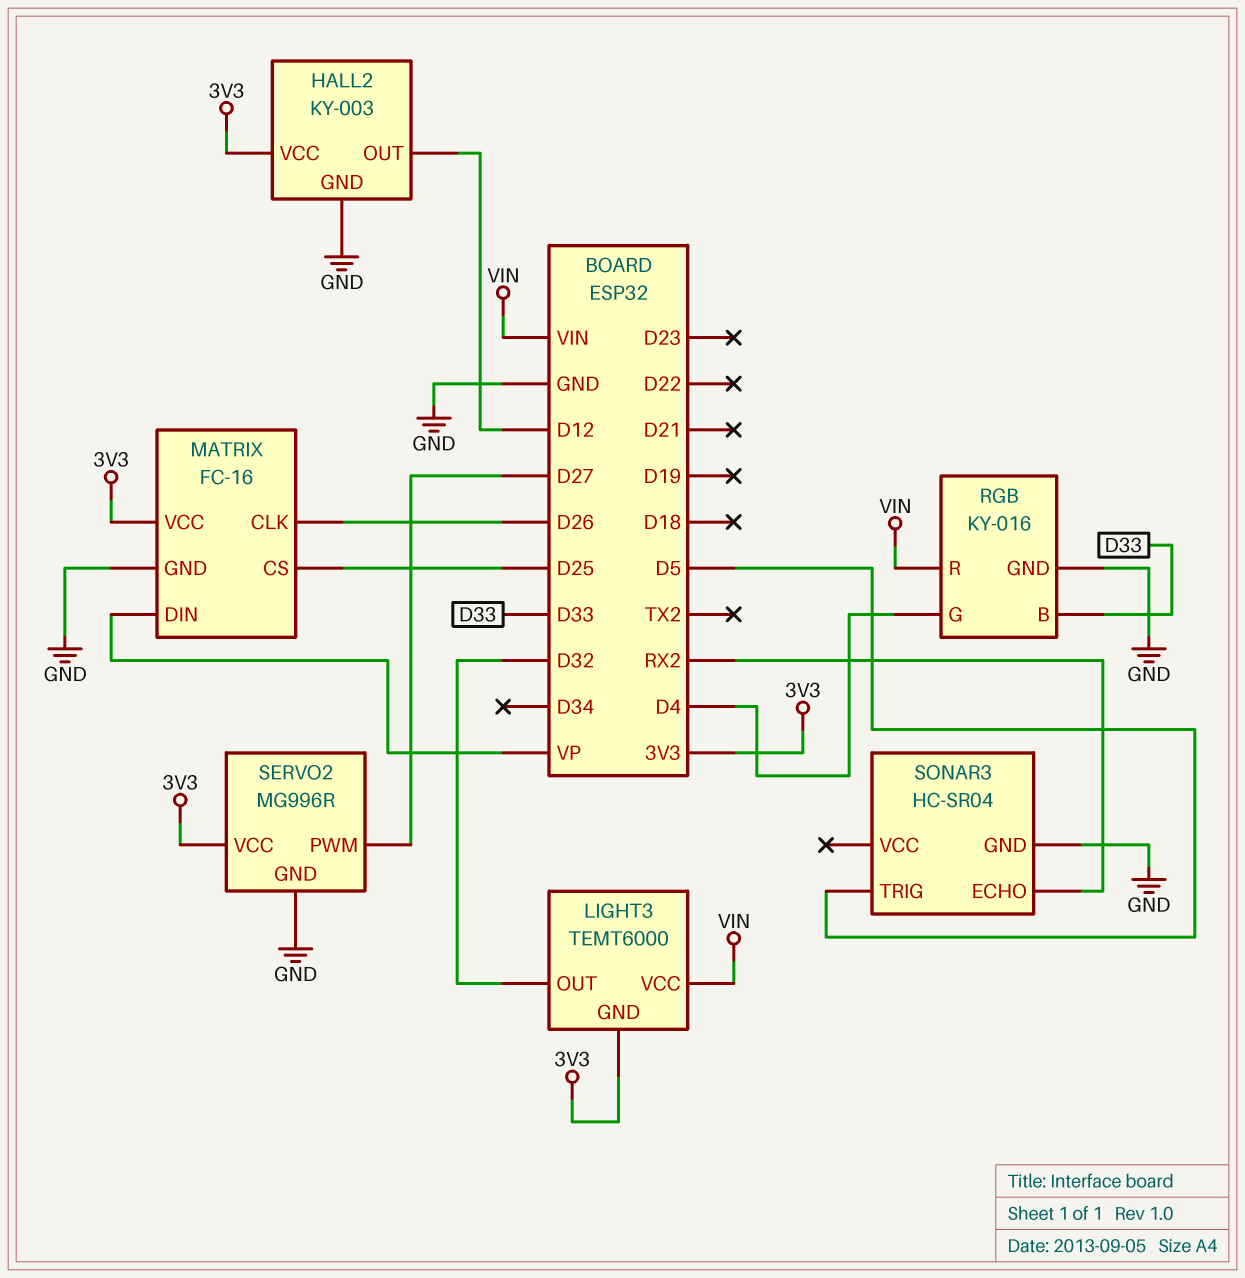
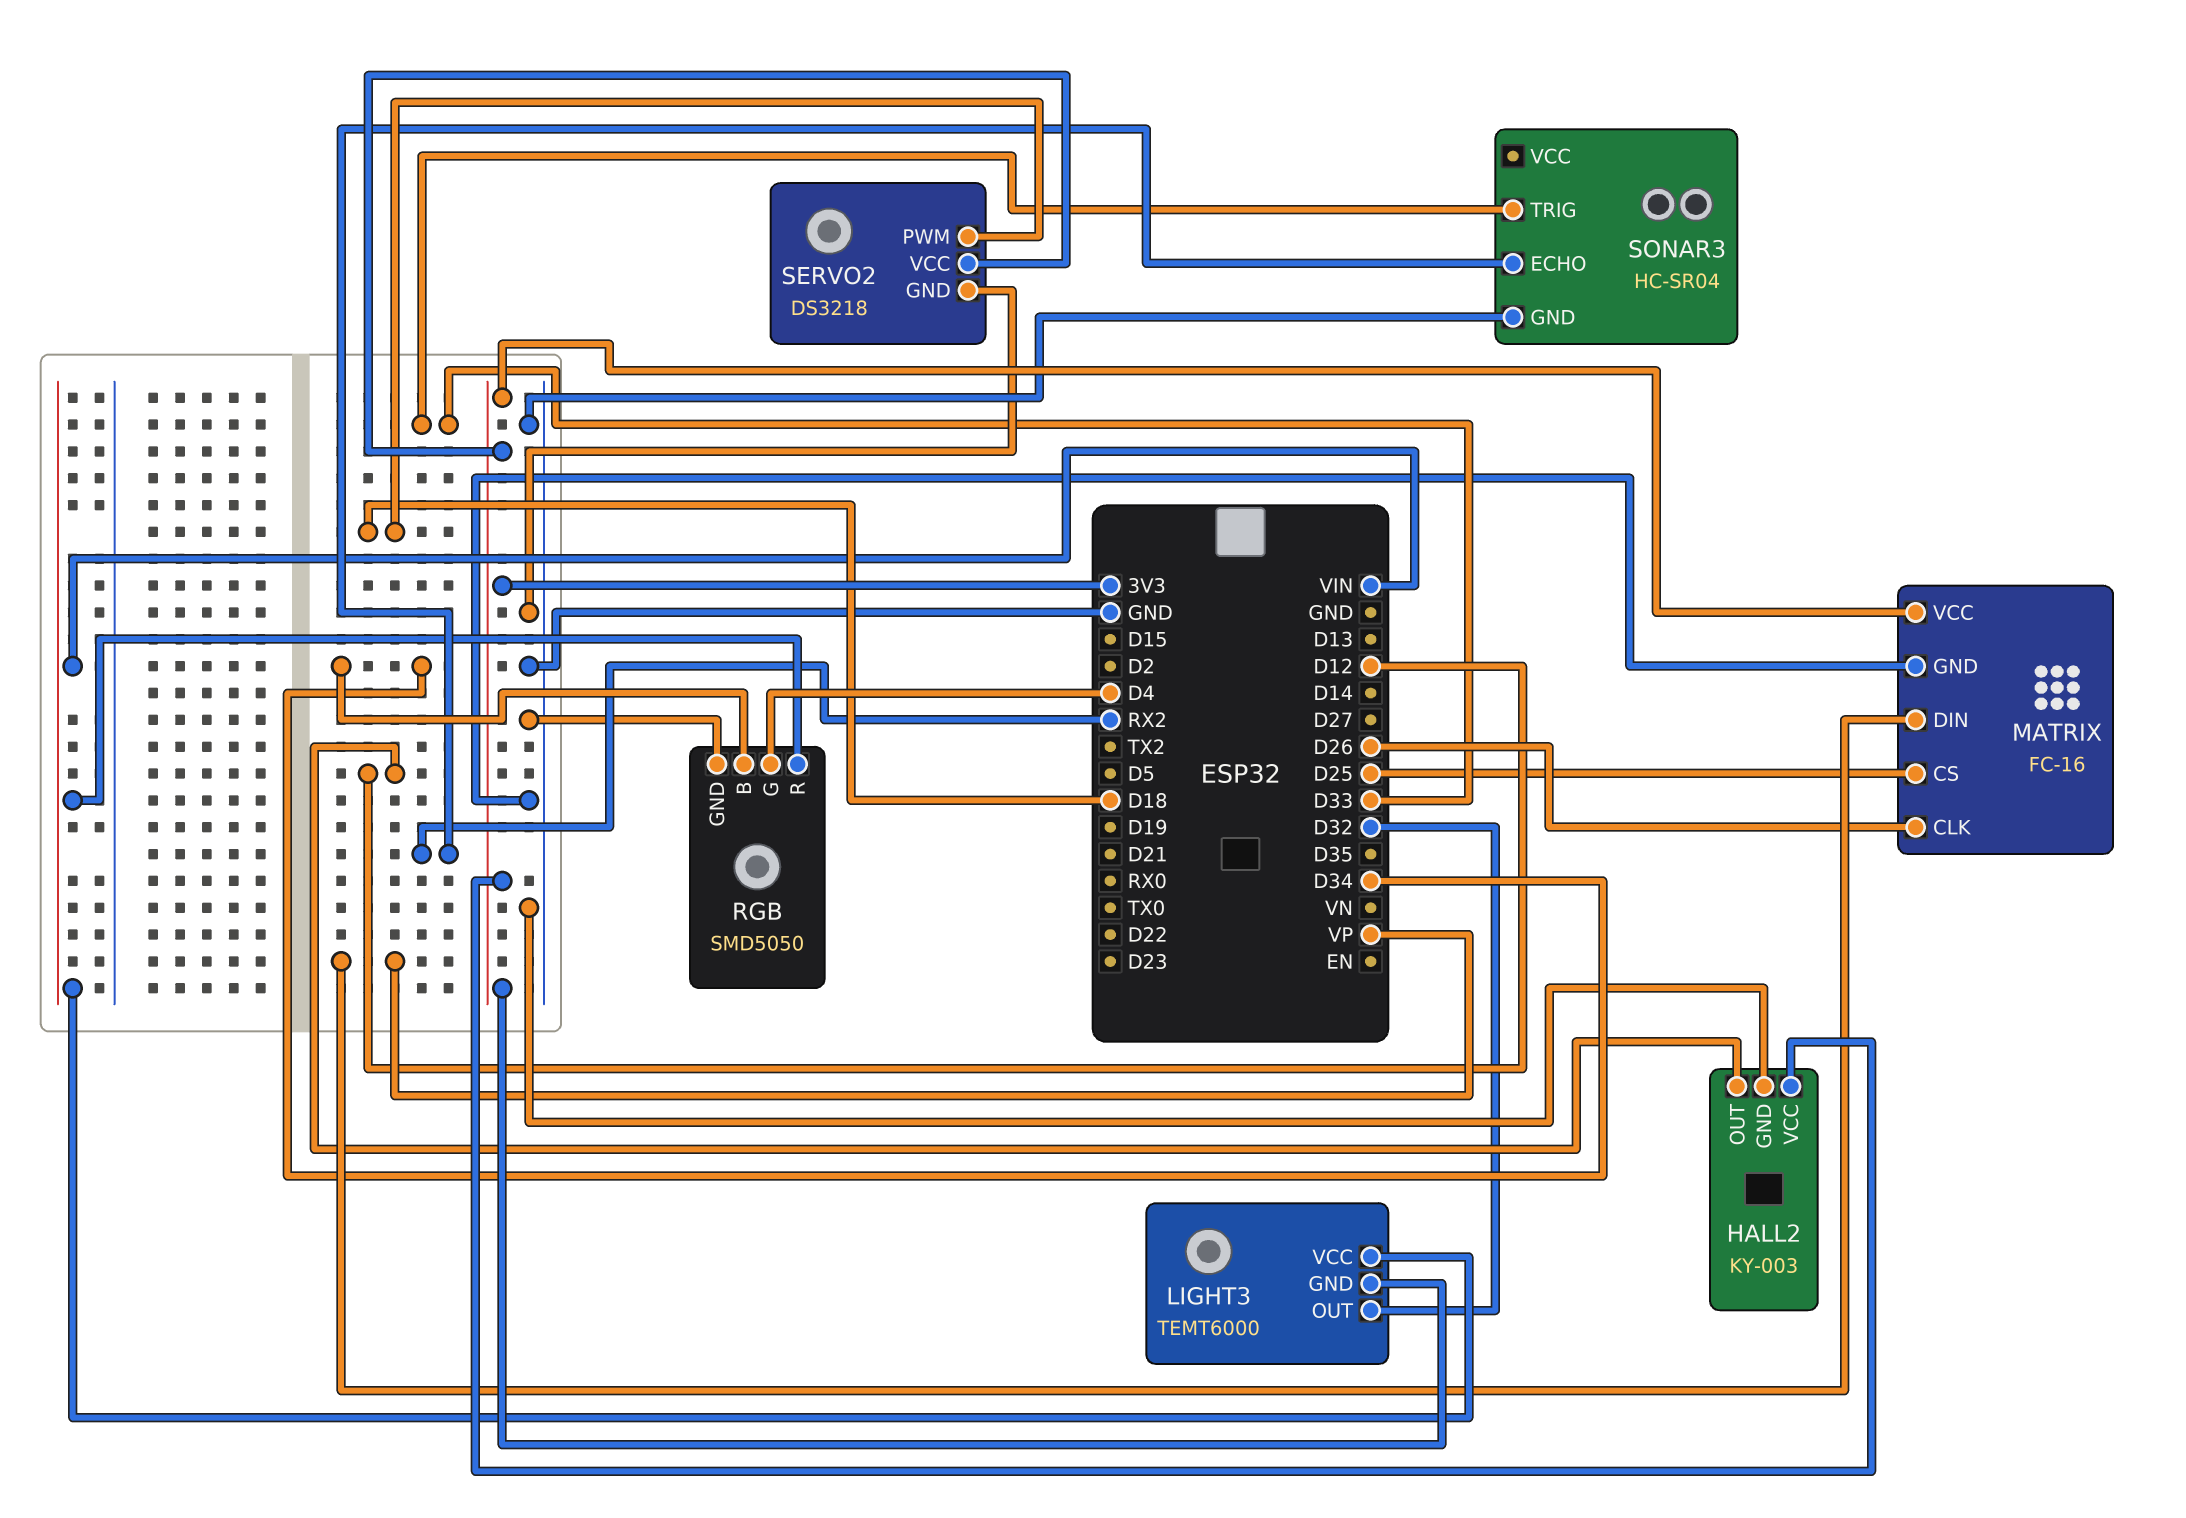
RGB: KY-016 -> SMD5050
RGB pin B: D33 -> D34
SERVO2: MG996R -> DS3218
SERVO2 pin PWM: D27 -> D18
SONAR3 pin TRIG: D5 -> D33

